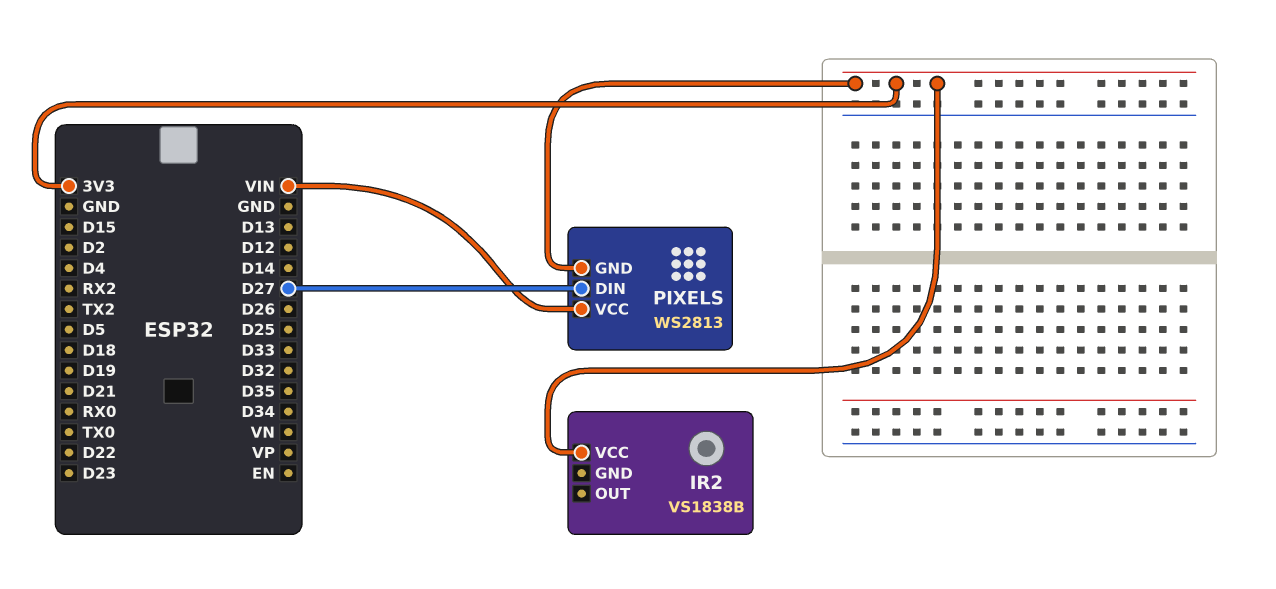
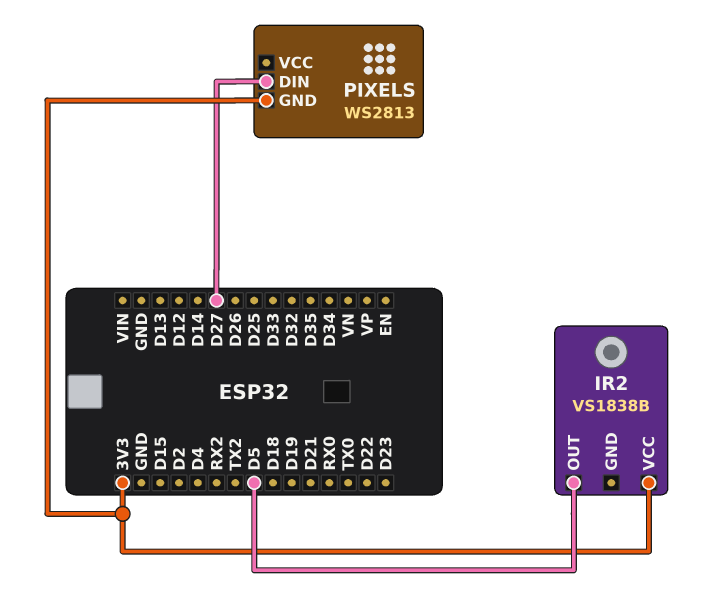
IR2 pin OUT: none -> D5
PIXELS pin VCC: VIN -> none

